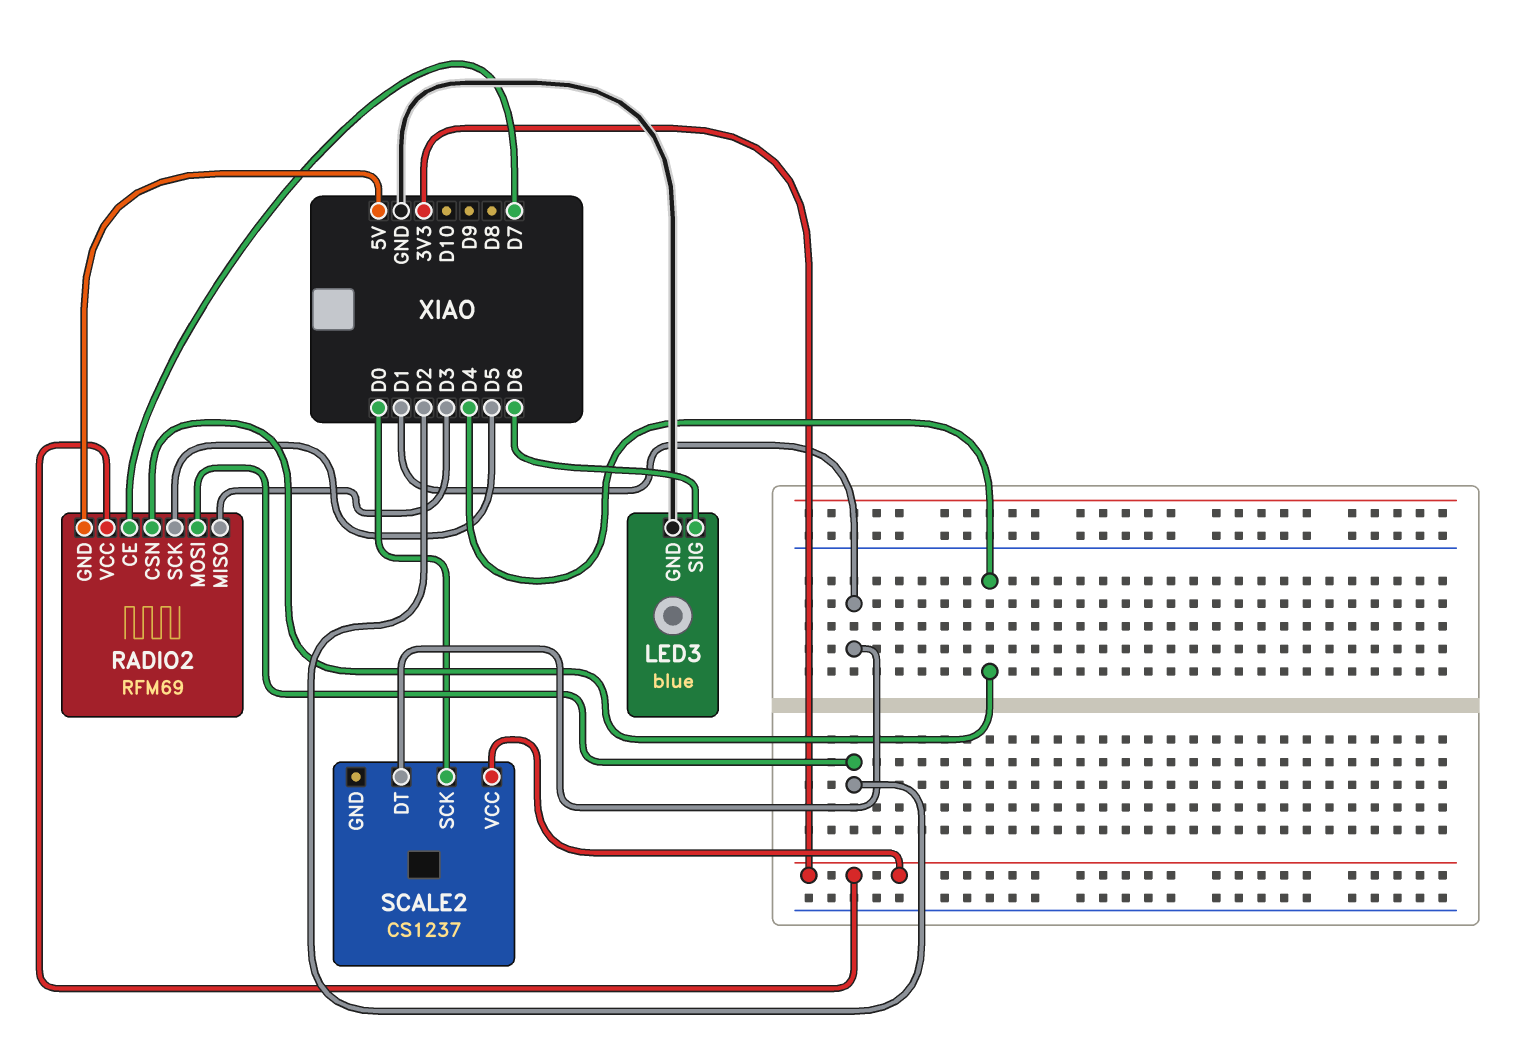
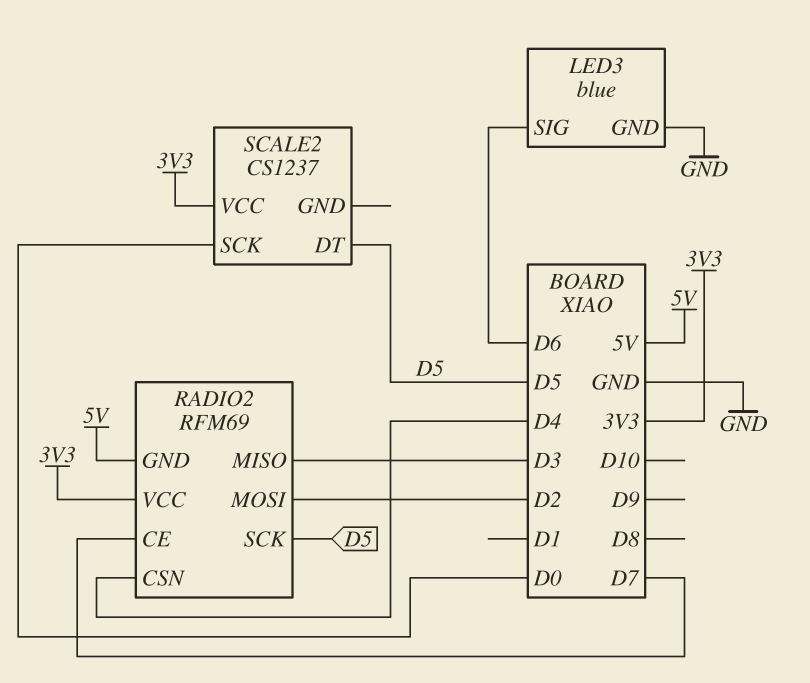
SCALE2 pin DT: D1 -> D5

